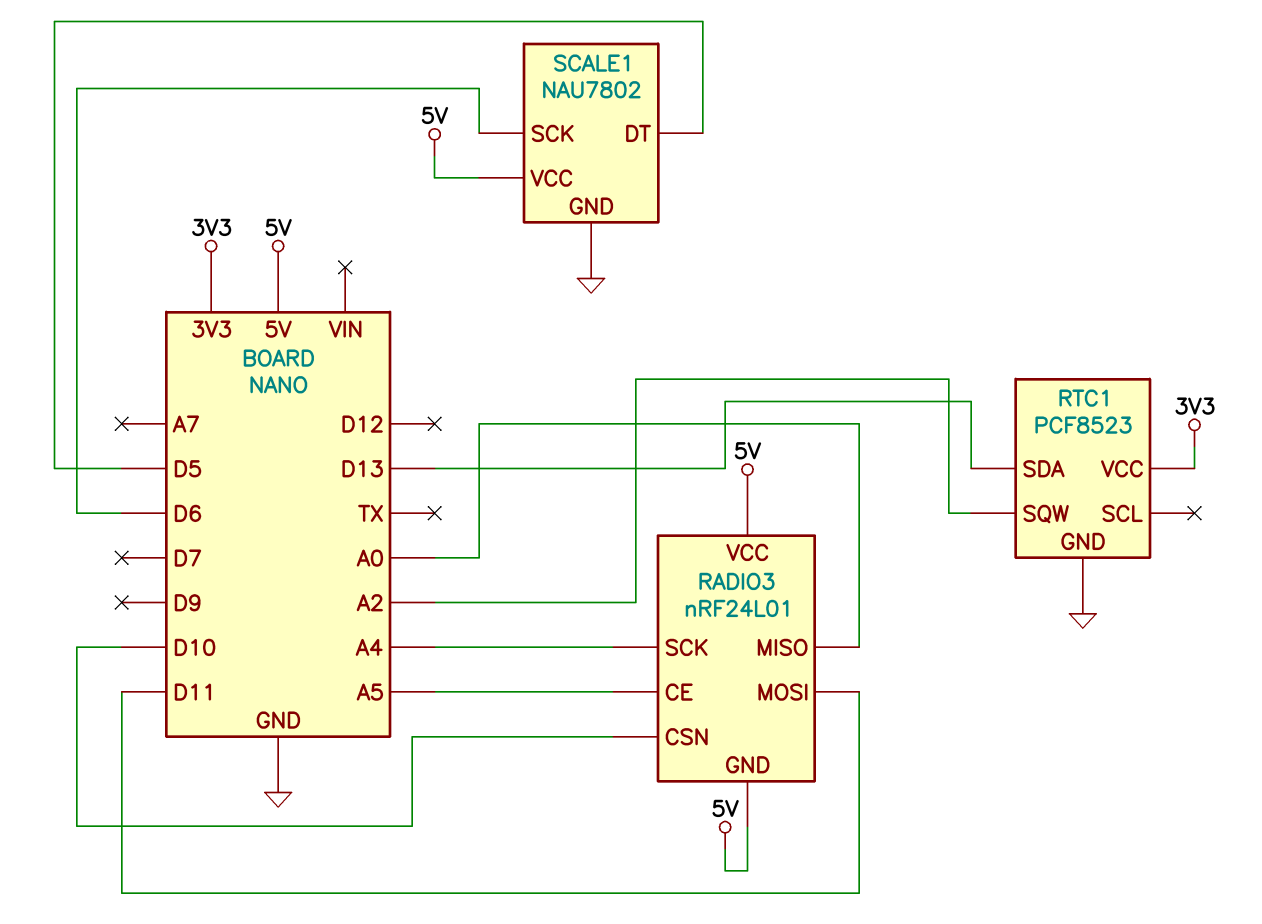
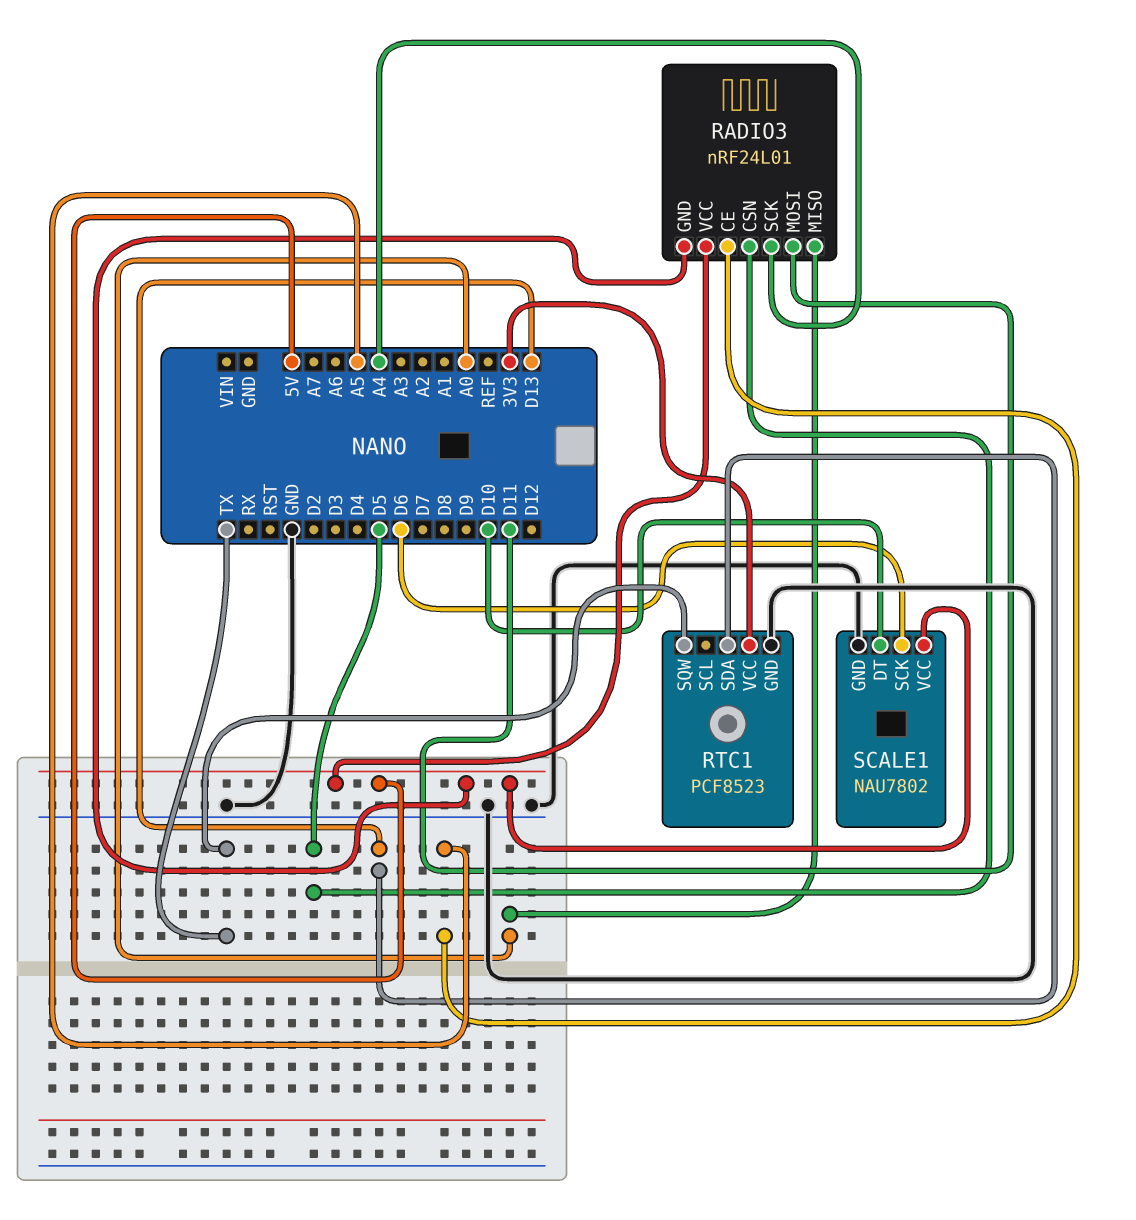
RADIO3 pin CSN: D10 -> D5
RTC1 pin SQW: A2 -> TX
SCALE1 pin DT: D5 -> D10

